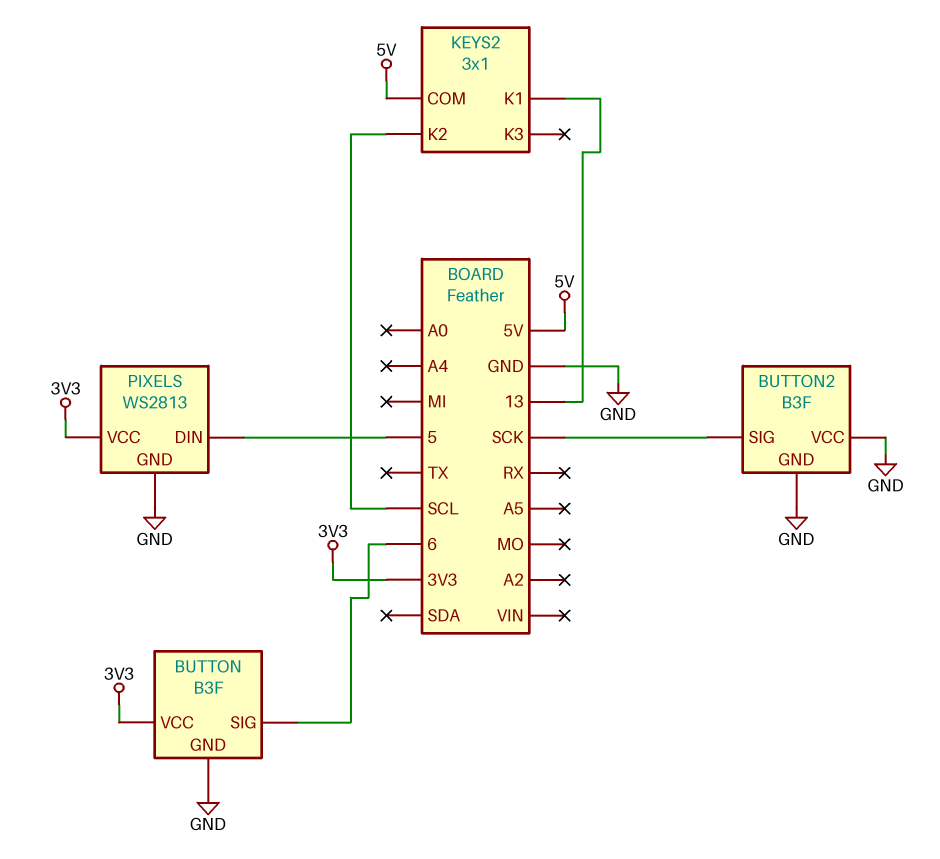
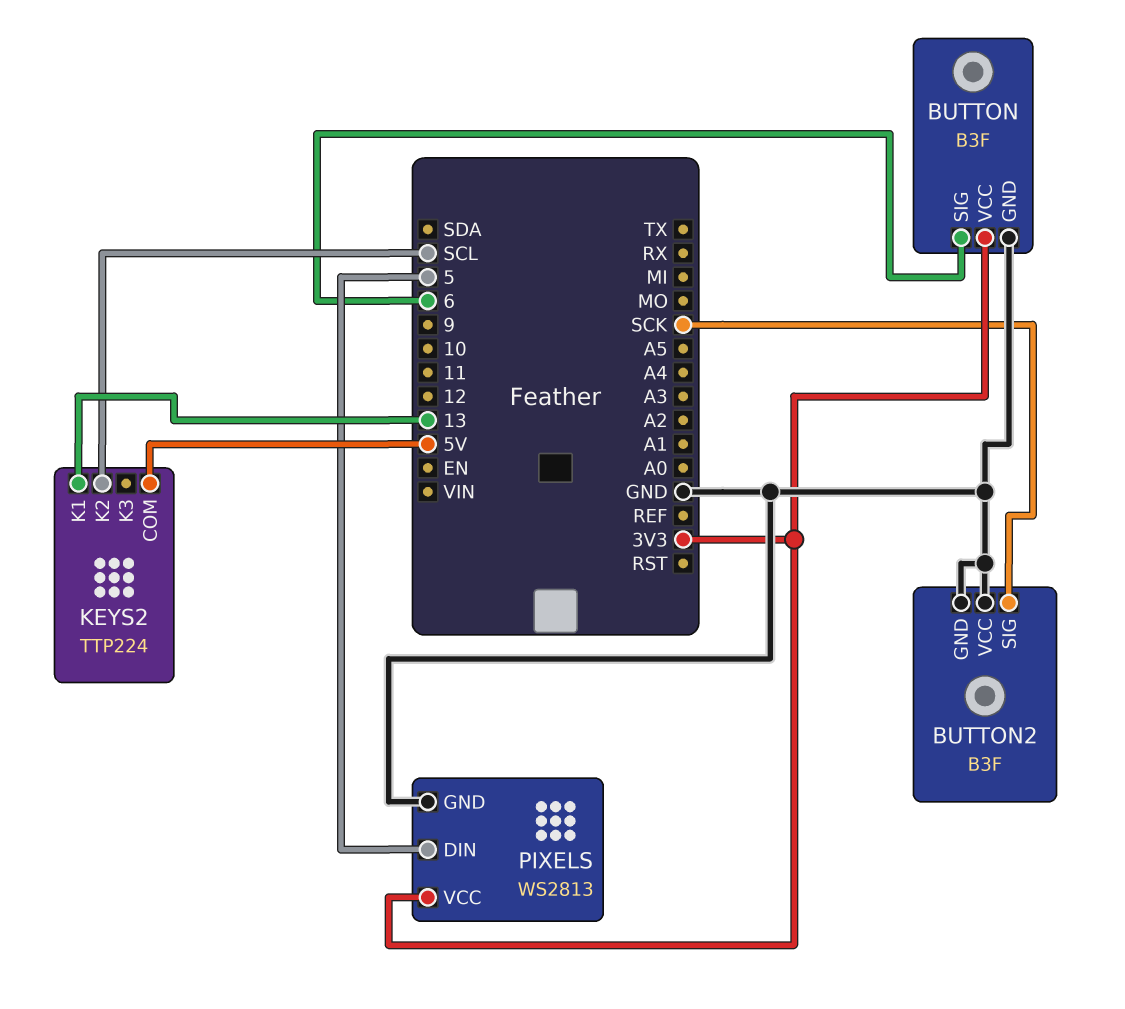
KEYS2: 3x1 -> TTP224

